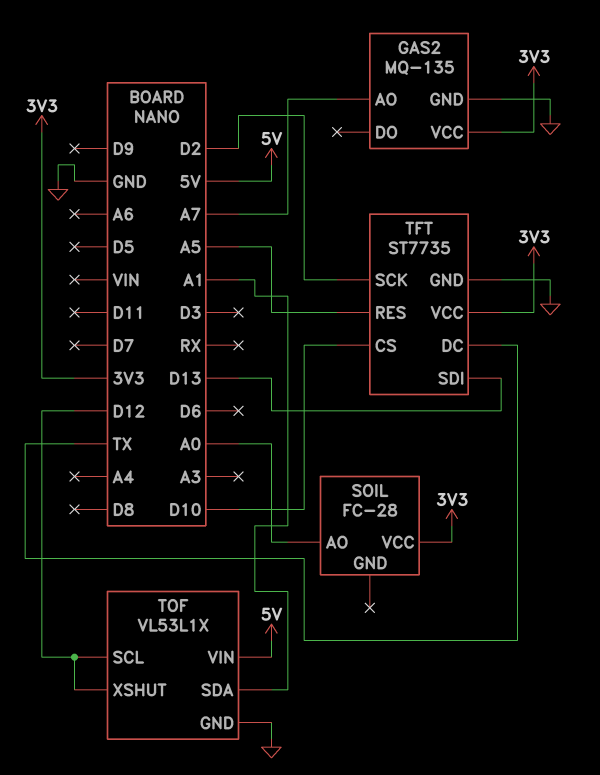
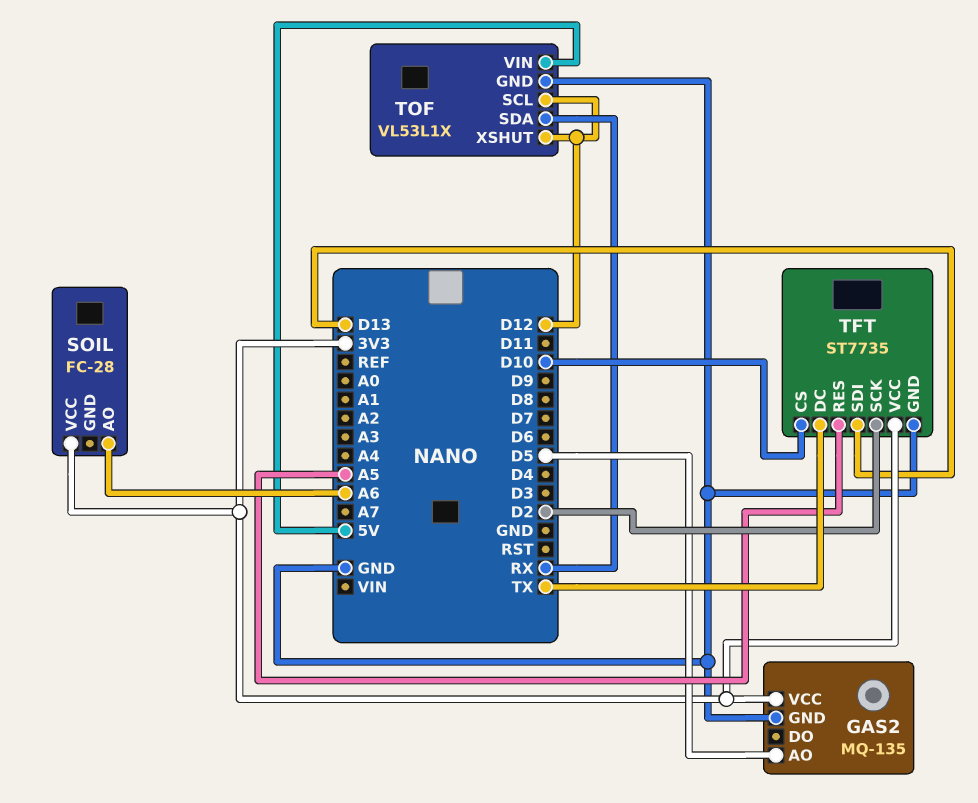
GAS2 pin AO: A7 -> D5
SOIL pin AO: A0 -> A6
TOF pin SDA: A1 -> RX

